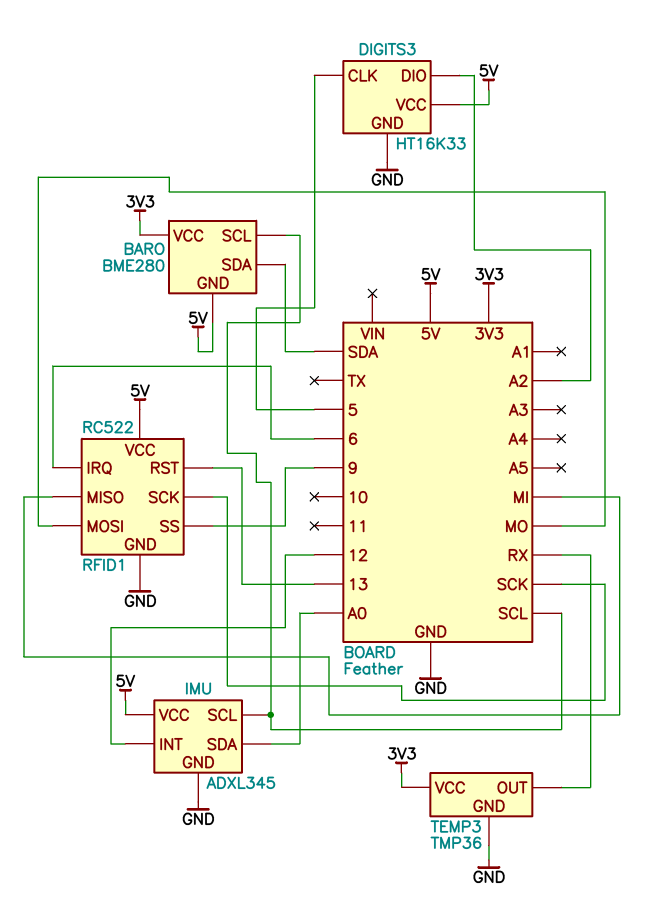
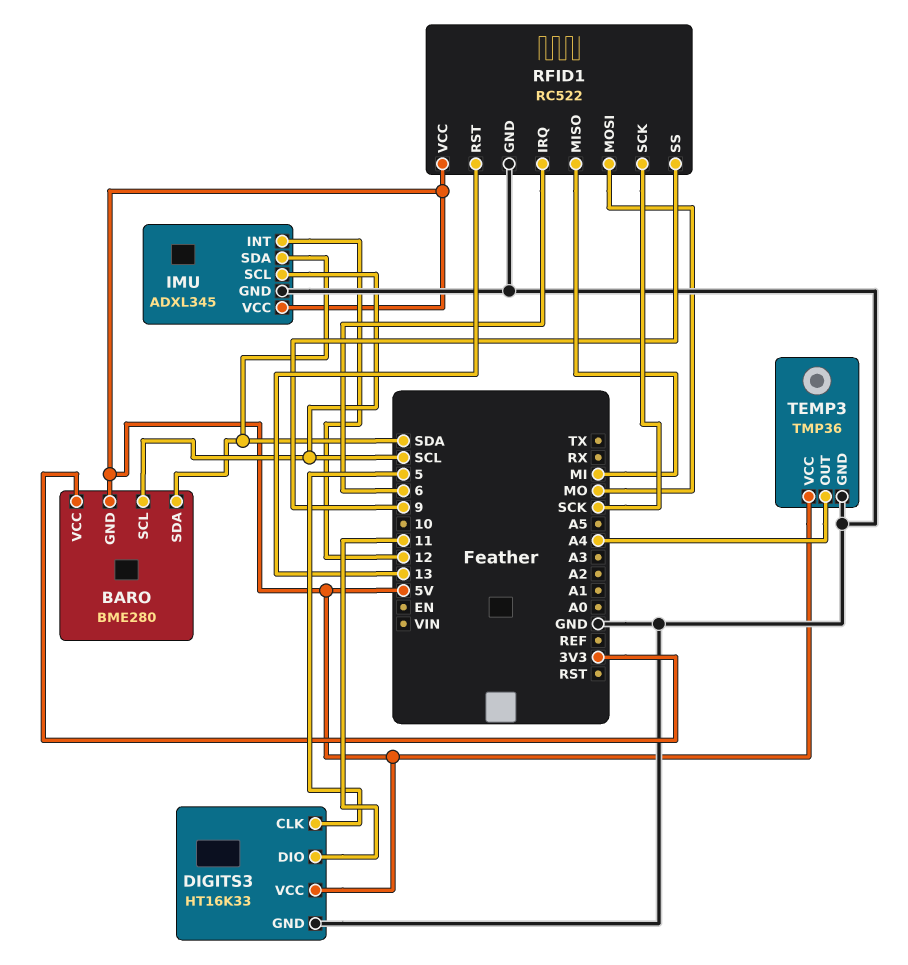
DIGITS3 pin DIO: A2 -> 11
IMU pin SDA: A0 -> SDA
TEMP3 pin OUT: RX -> A4
TEMP3 pin VCC: 3V3 -> 5V

